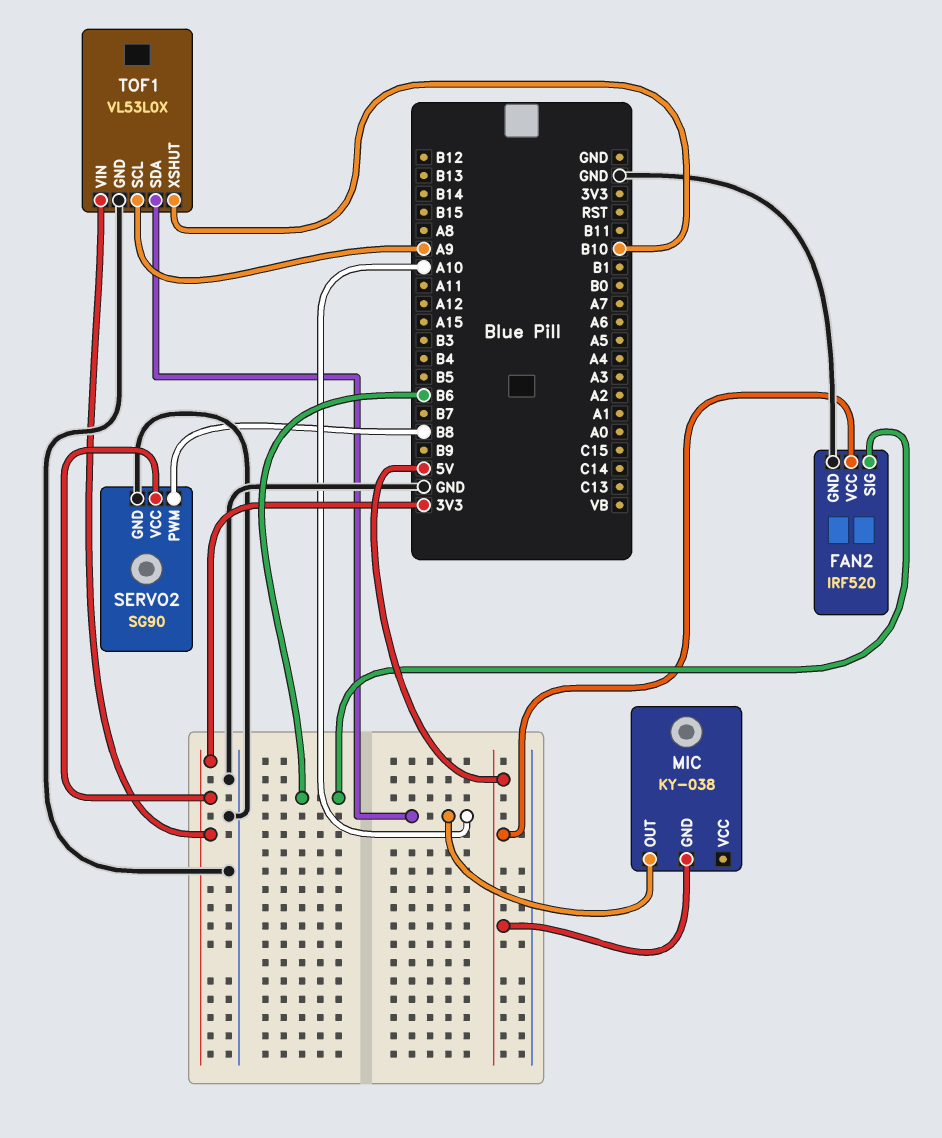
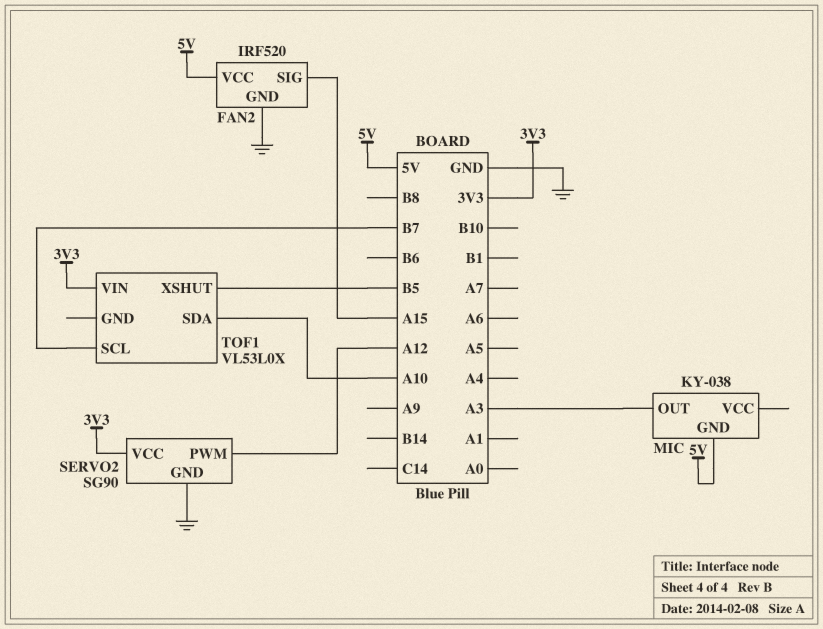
FAN2 pin SIG: B6 -> A15
MIC pin OUT: A10 -> A3
SERVO2 pin PWM: B8 -> A12
TOF1 pin GND: GND -> none
TOF1 pin SCL: A9 -> B7
TOF1 pin XSHUT: B10 -> B5

